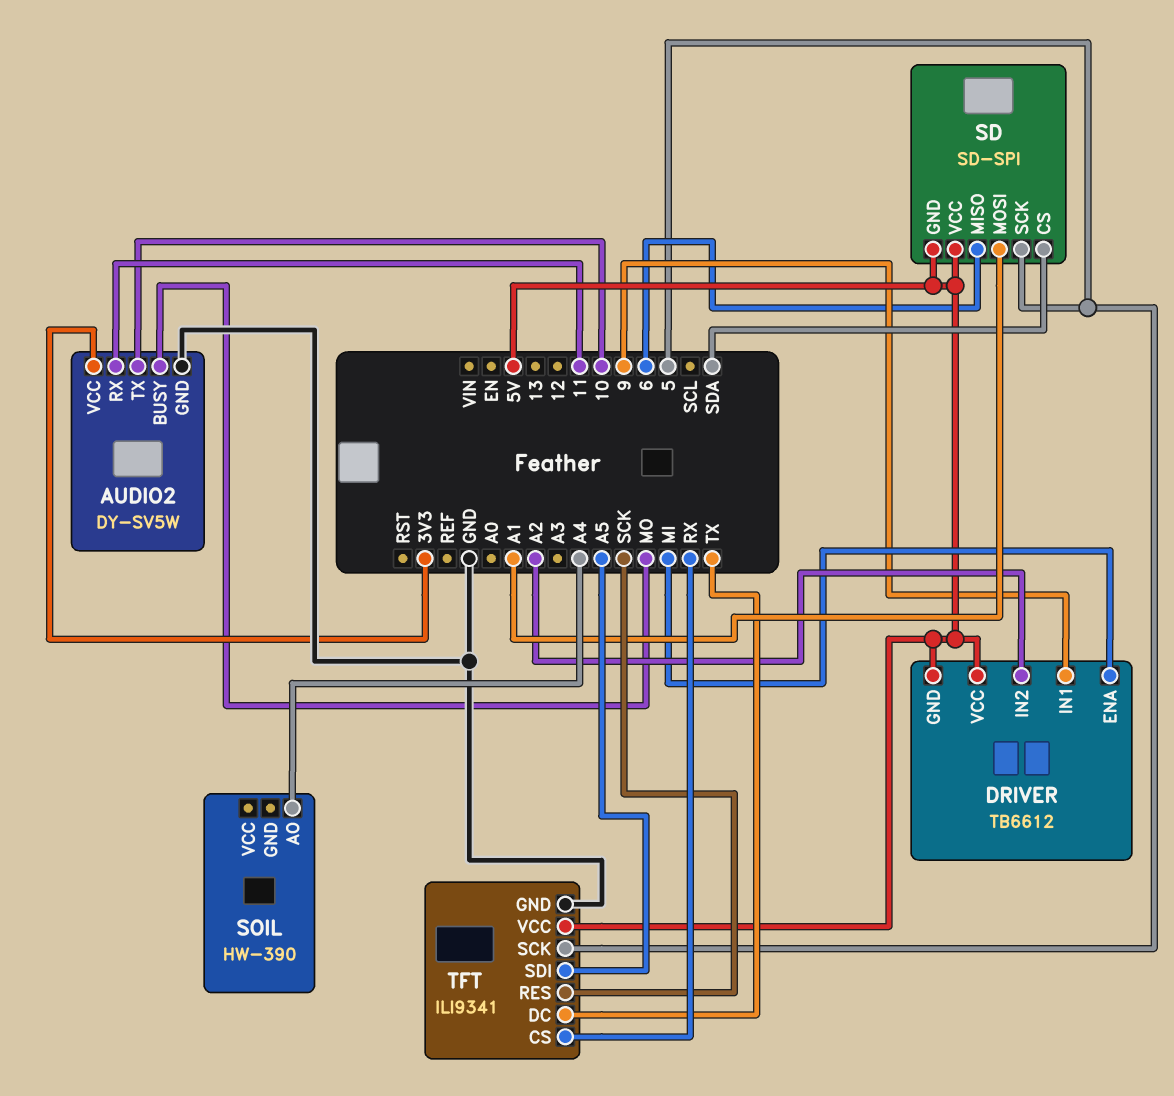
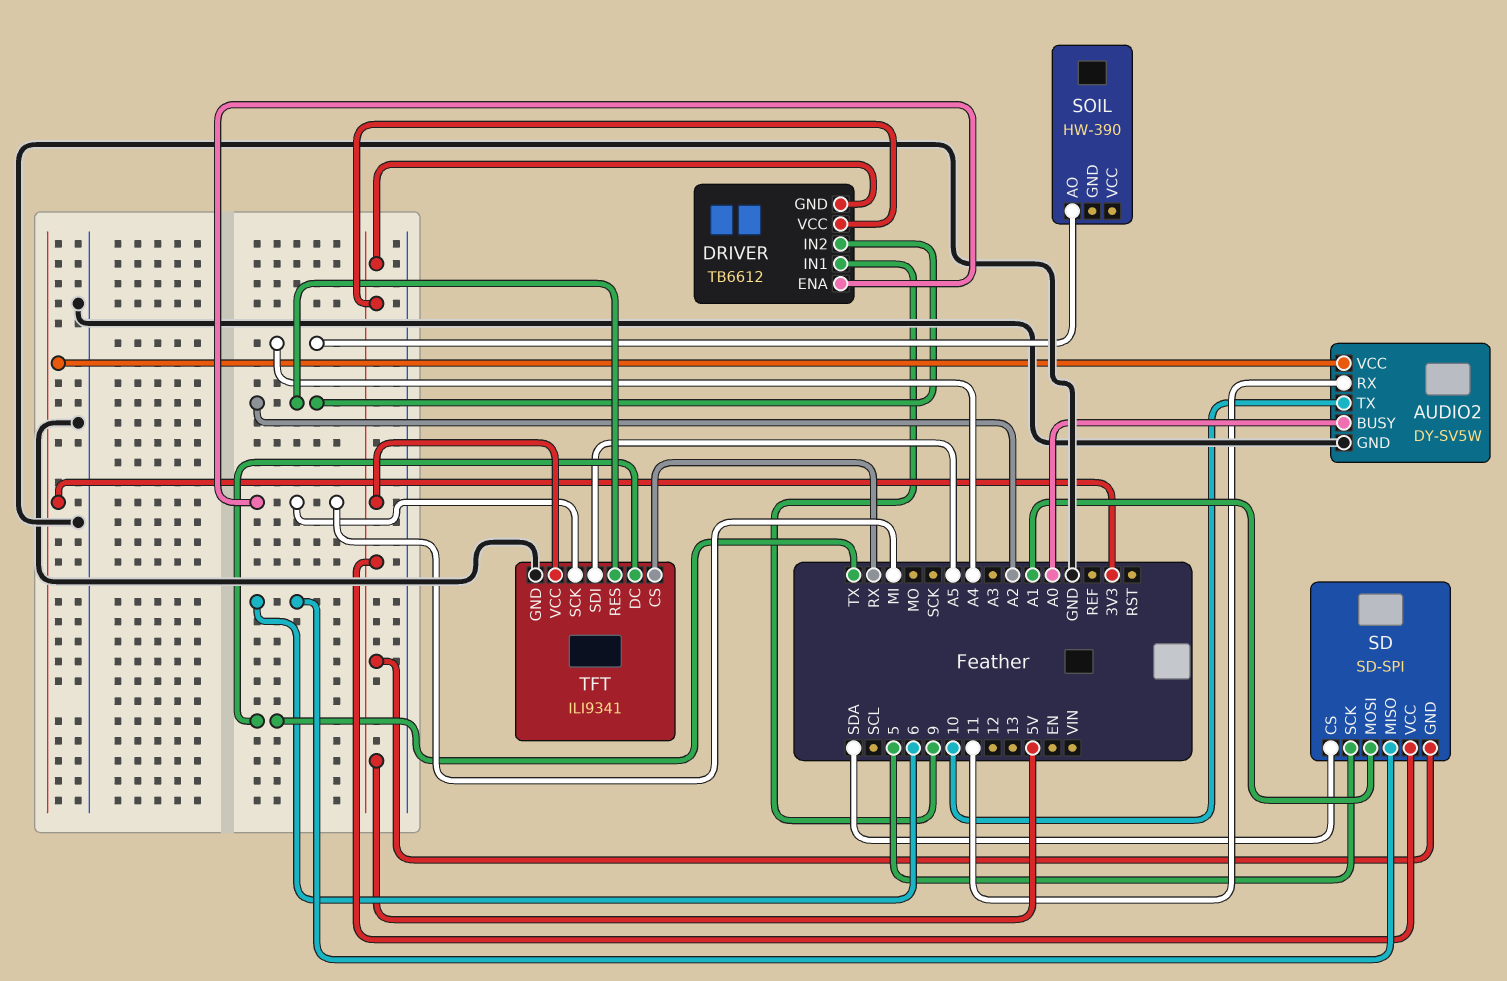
AUDIO2 pin BUSY: MO -> A0
TFT pin RES: SCK -> A2
TFT pin SCK: 5 -> MI

